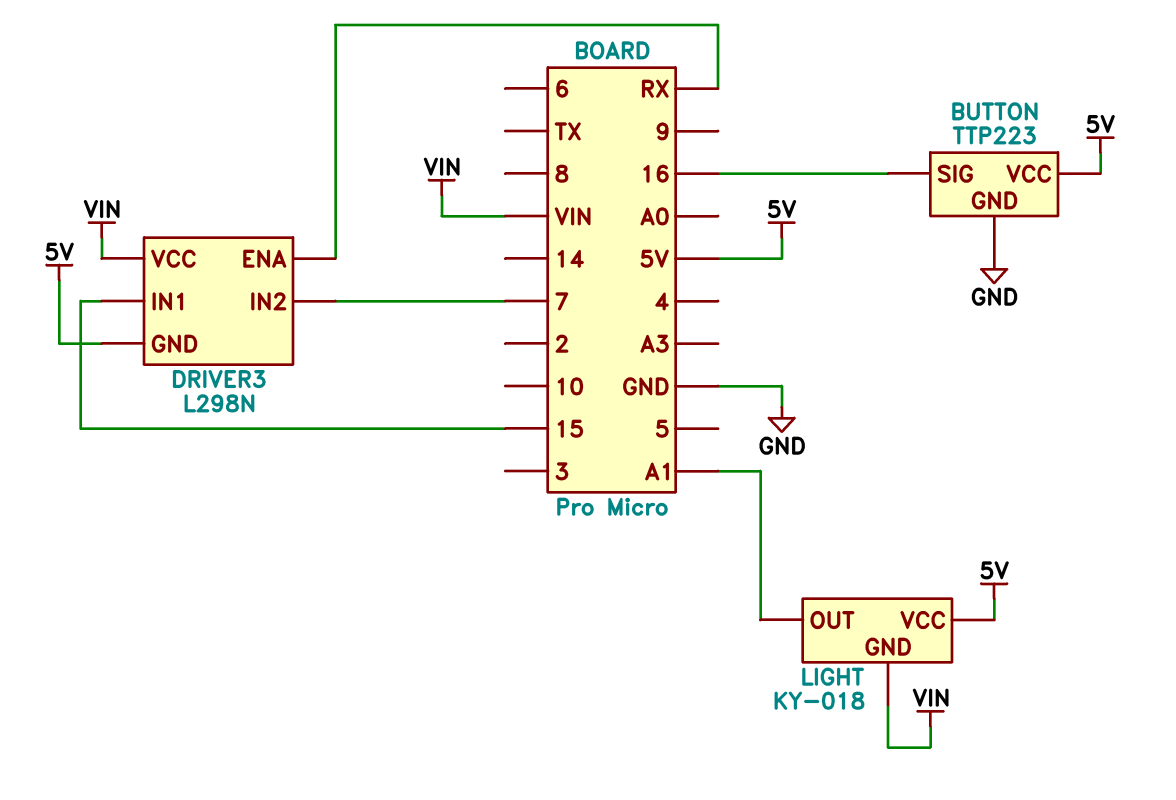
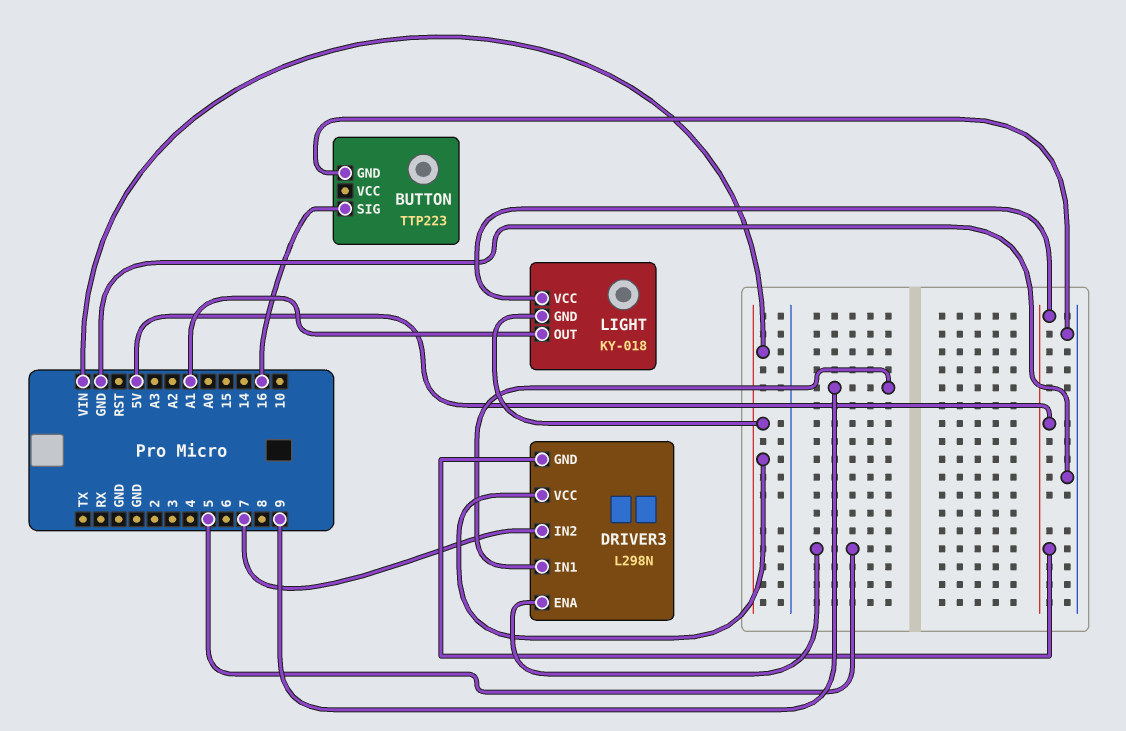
BUTTON pin VCC: 5V -> none
DRIVER3 pin ENA: RX -> 5
DRIVER3 pin IN1: 15 -> 9

